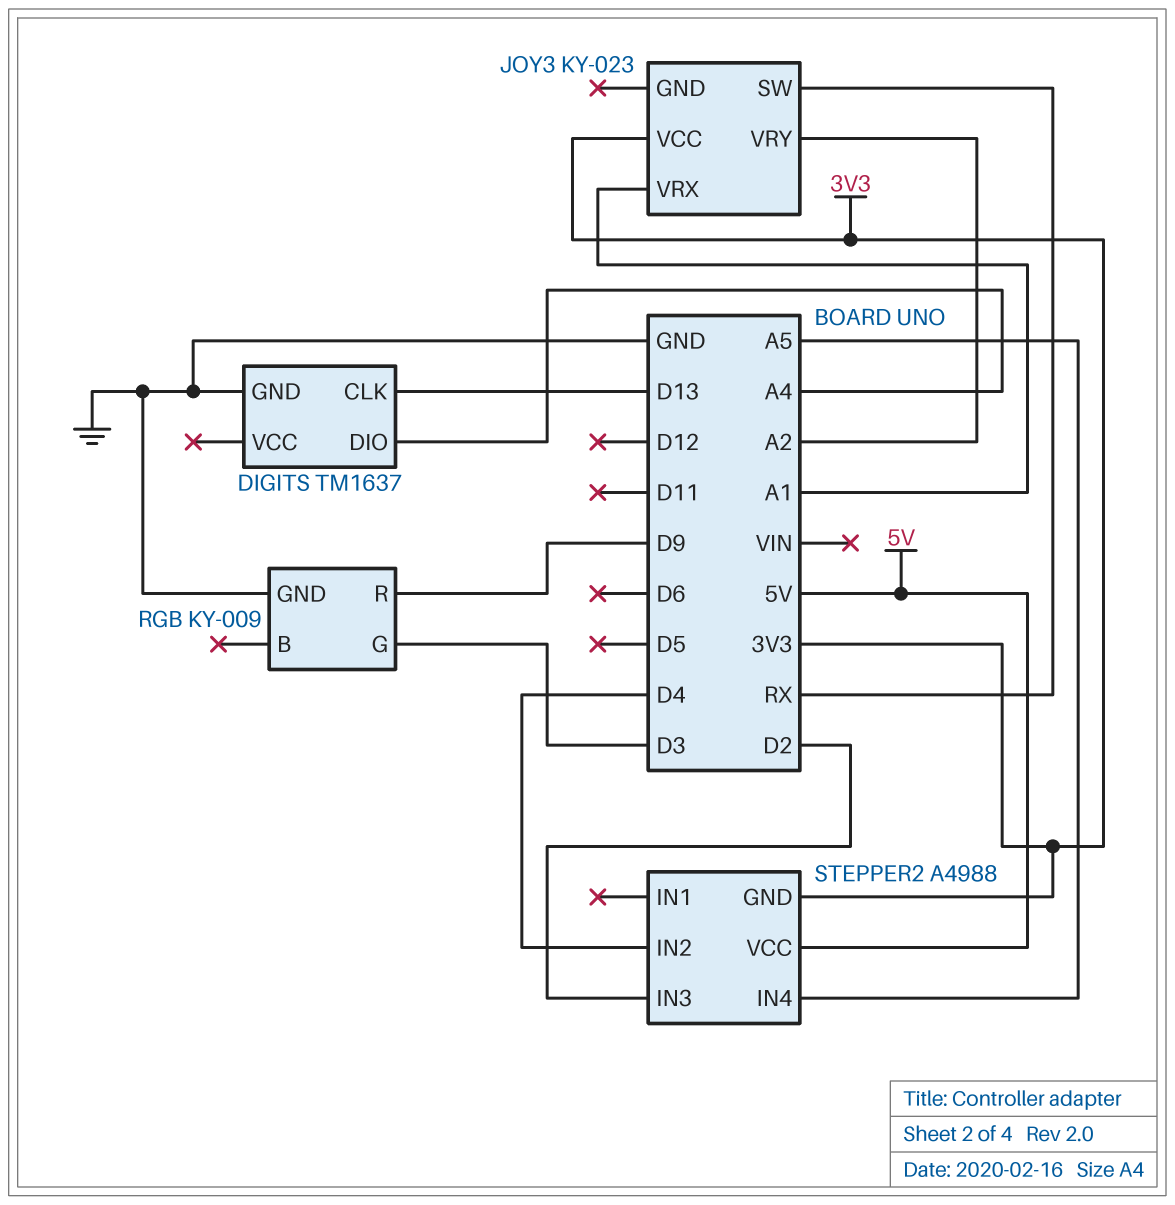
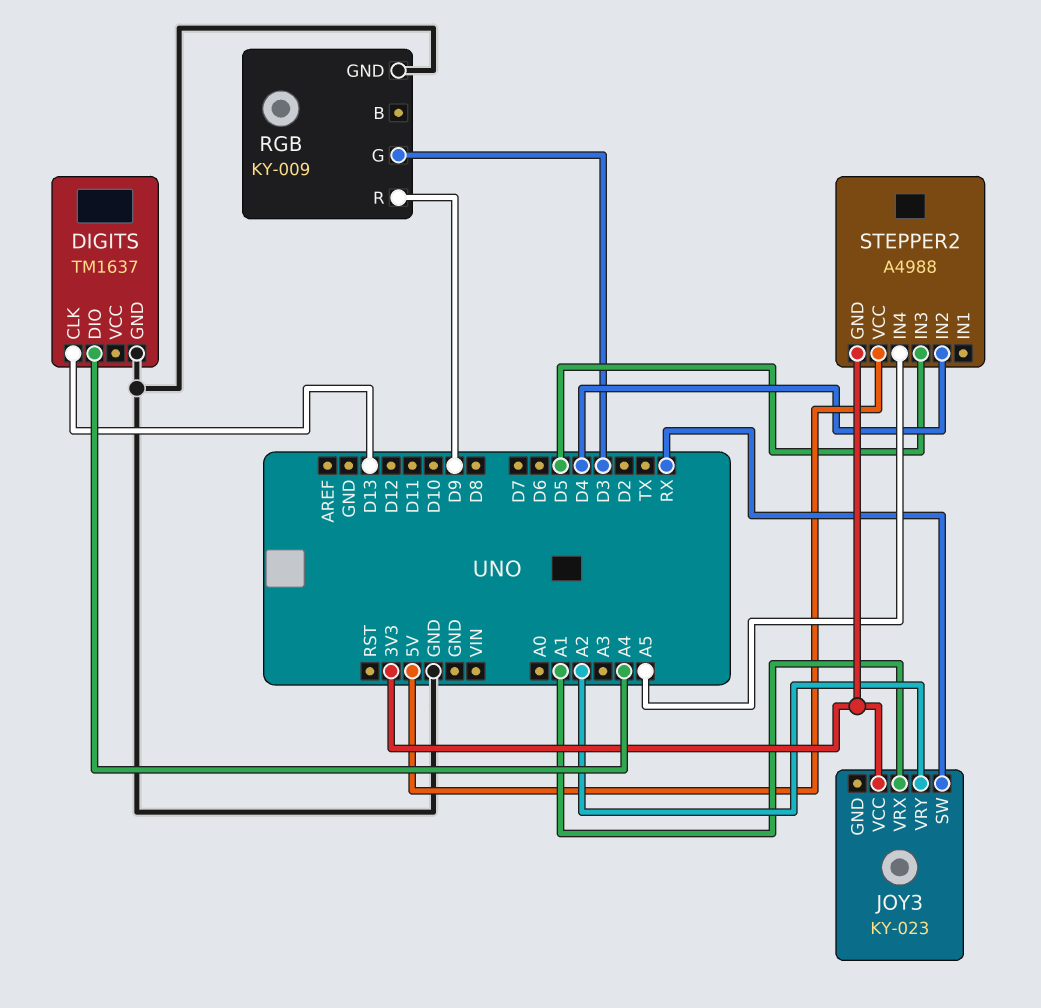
STEPPER2 pin IN3: D2 -> D5

